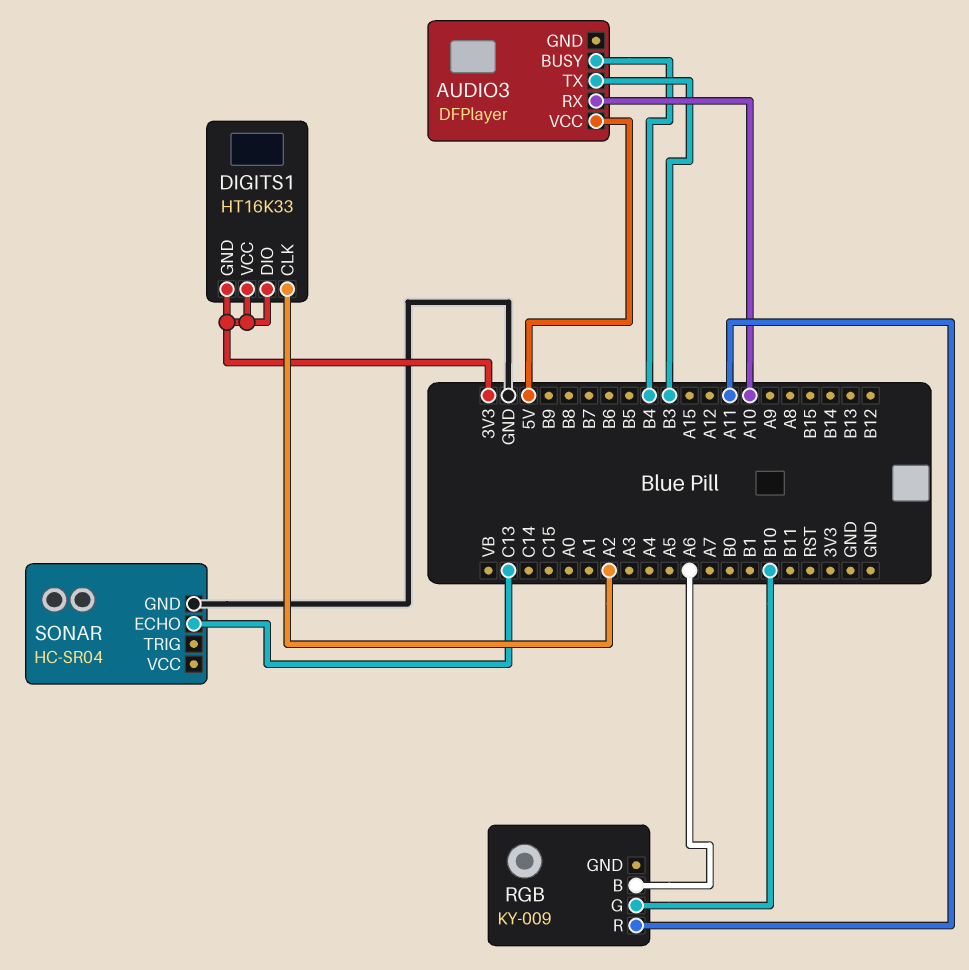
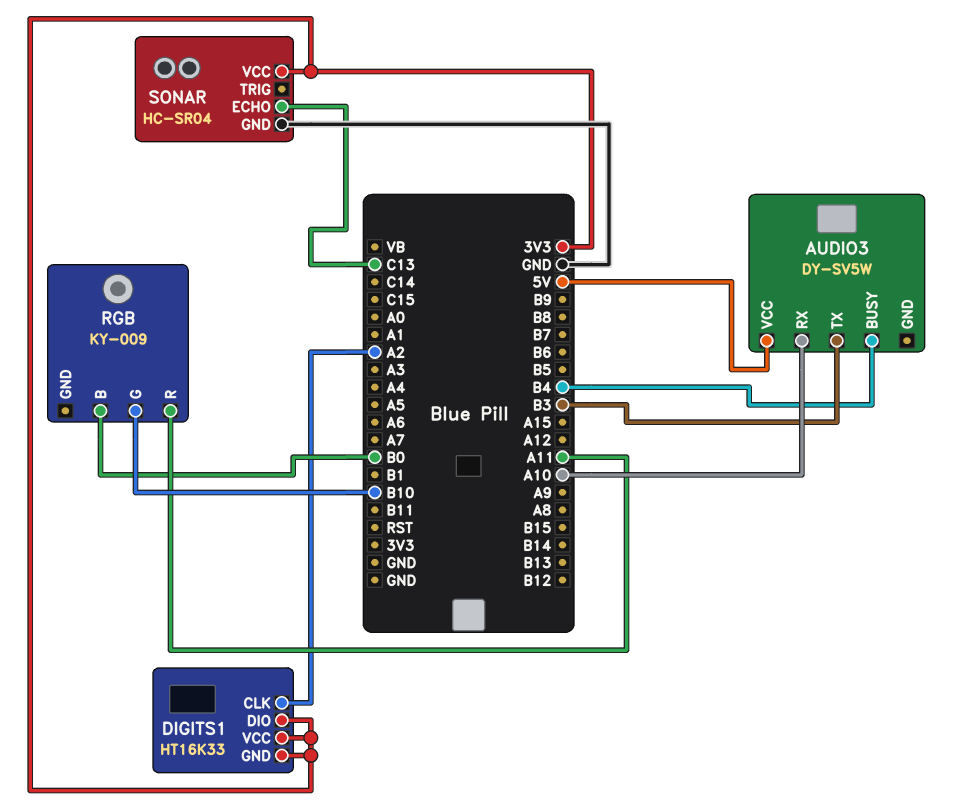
AUDIO3: DFPlayer -> DY-SV5W
RGB pin B: A6 -> B0
SONAR pin VCC: none -> 3V3

